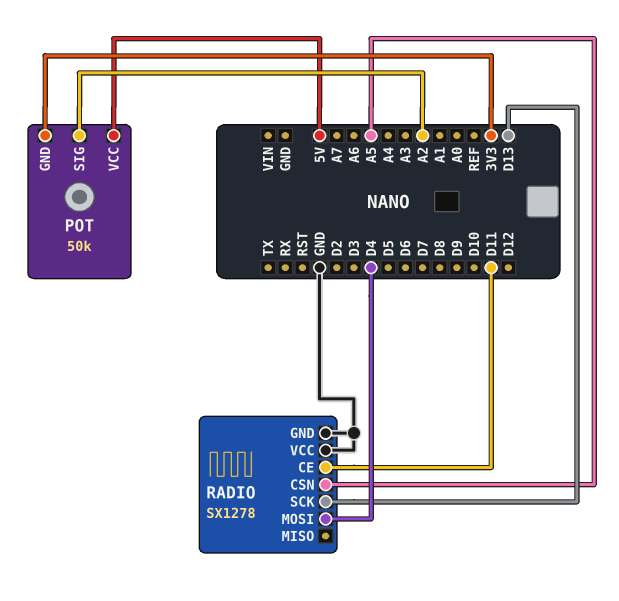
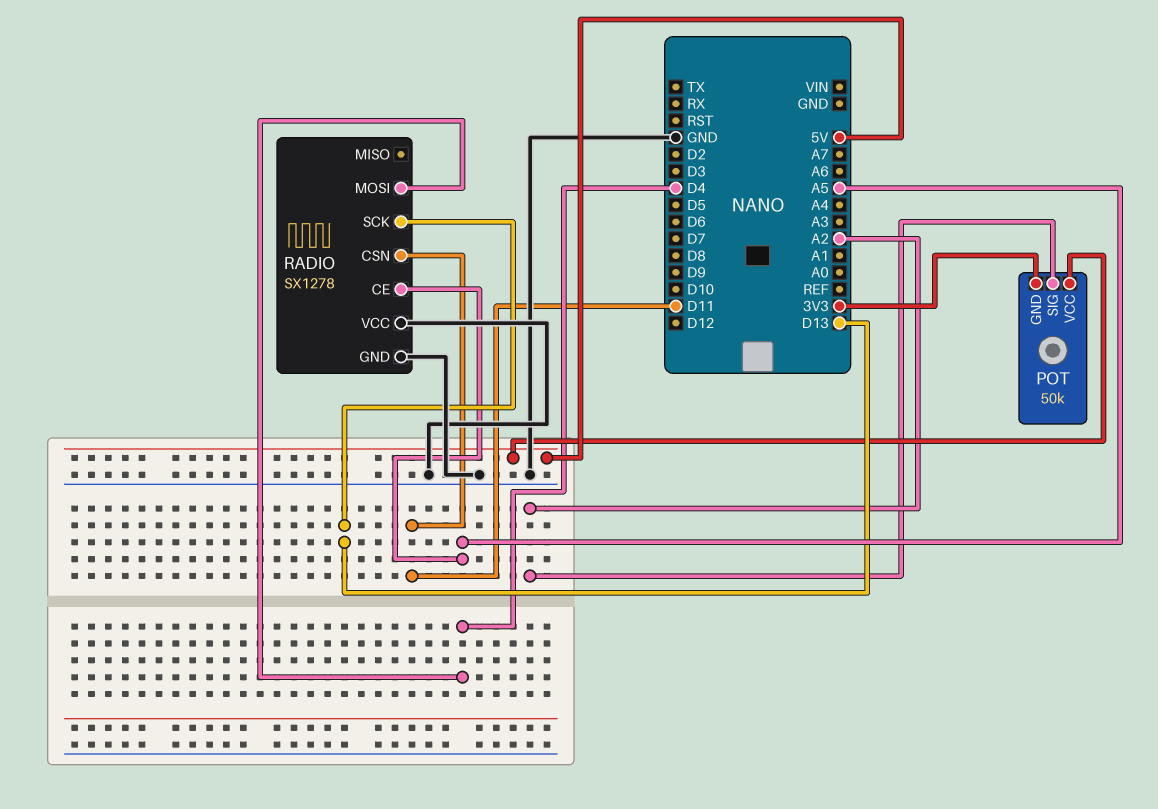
RADIO pin CE: D11 -> A5
RADIO pin CSN: A5 -> D11

